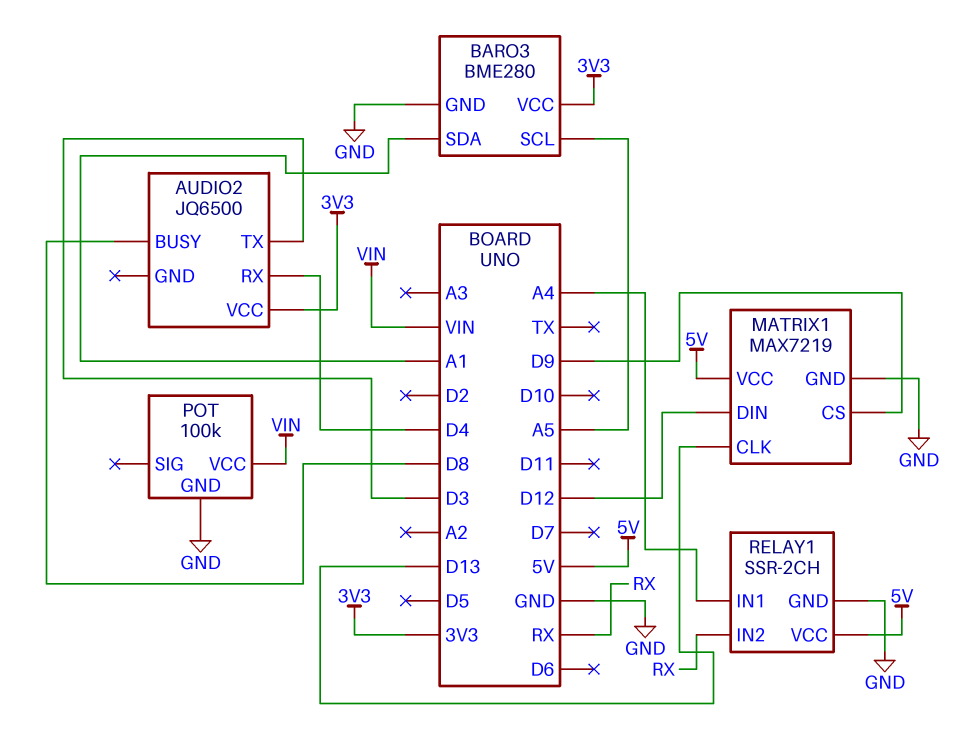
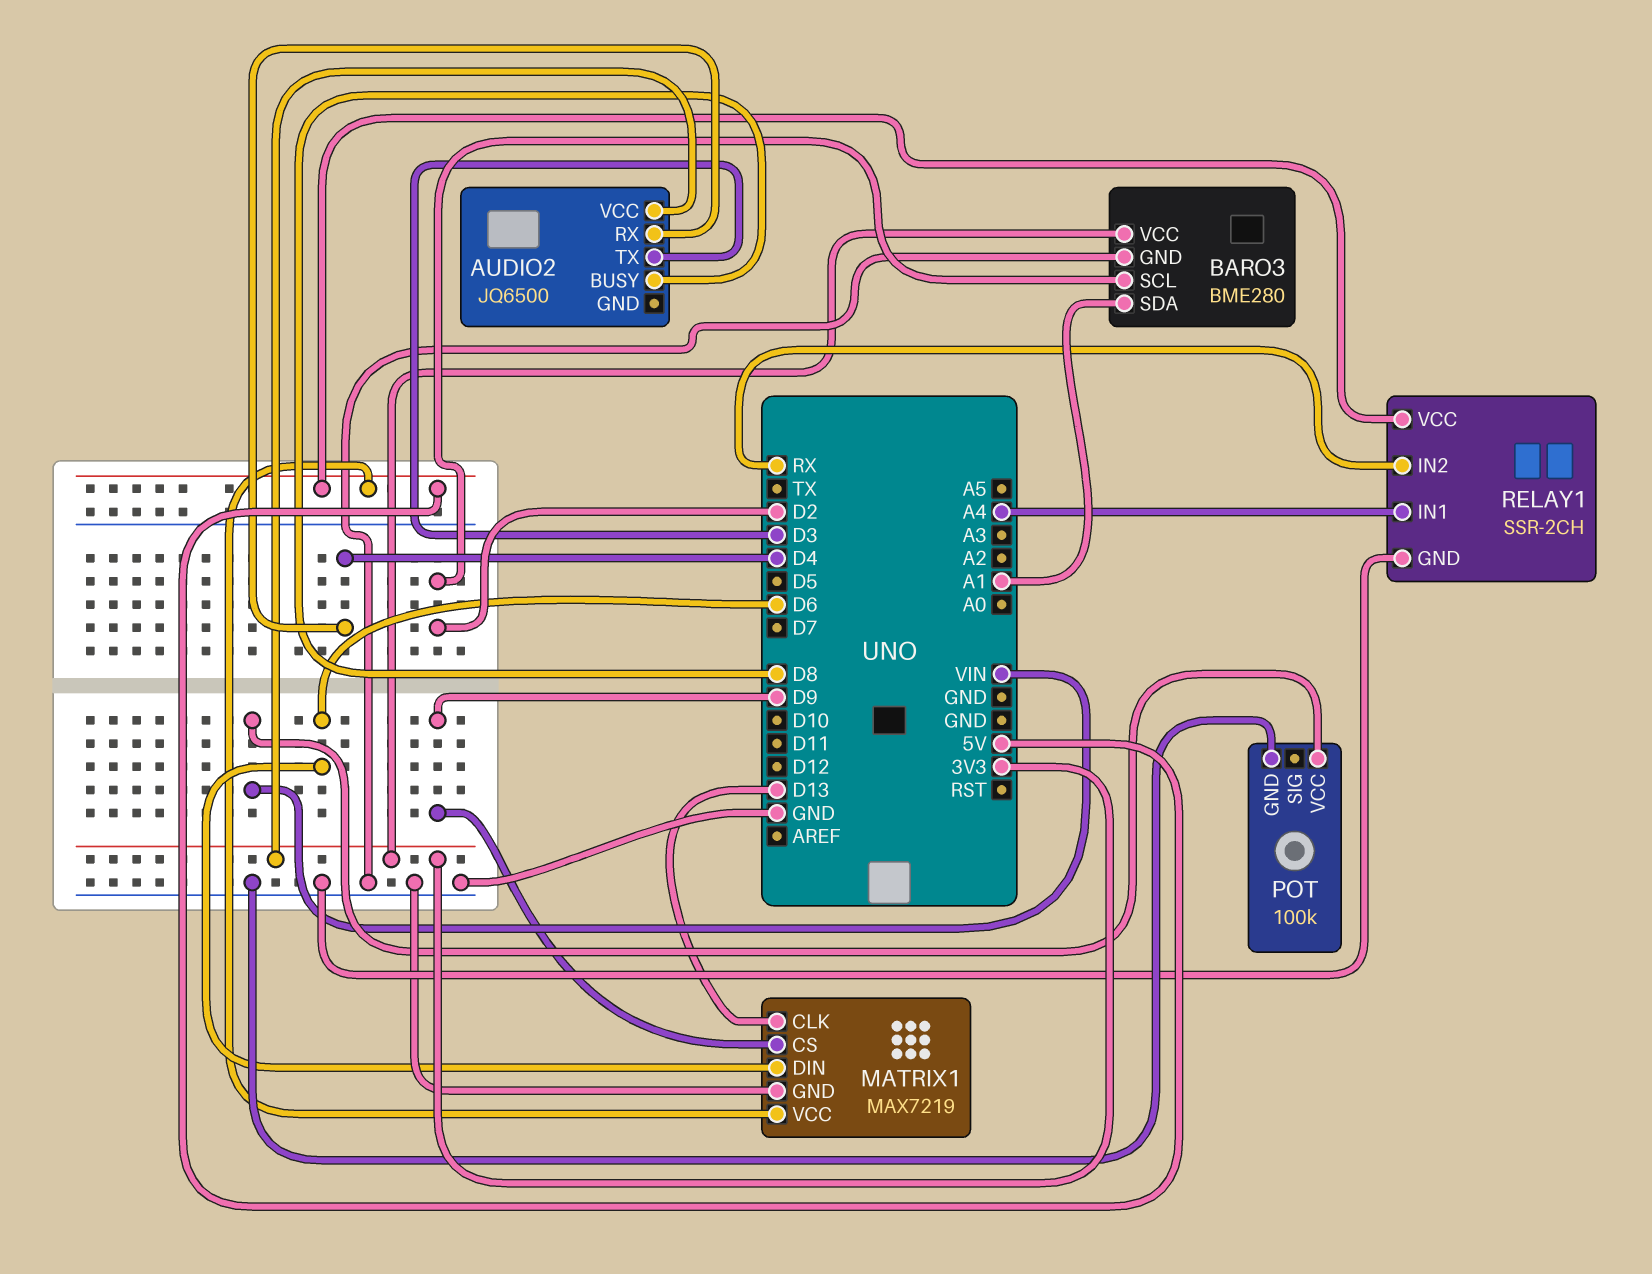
BARO3 pin SCL: A5 -> D2
MATRIX1 pin DIN: D12 -> D6

